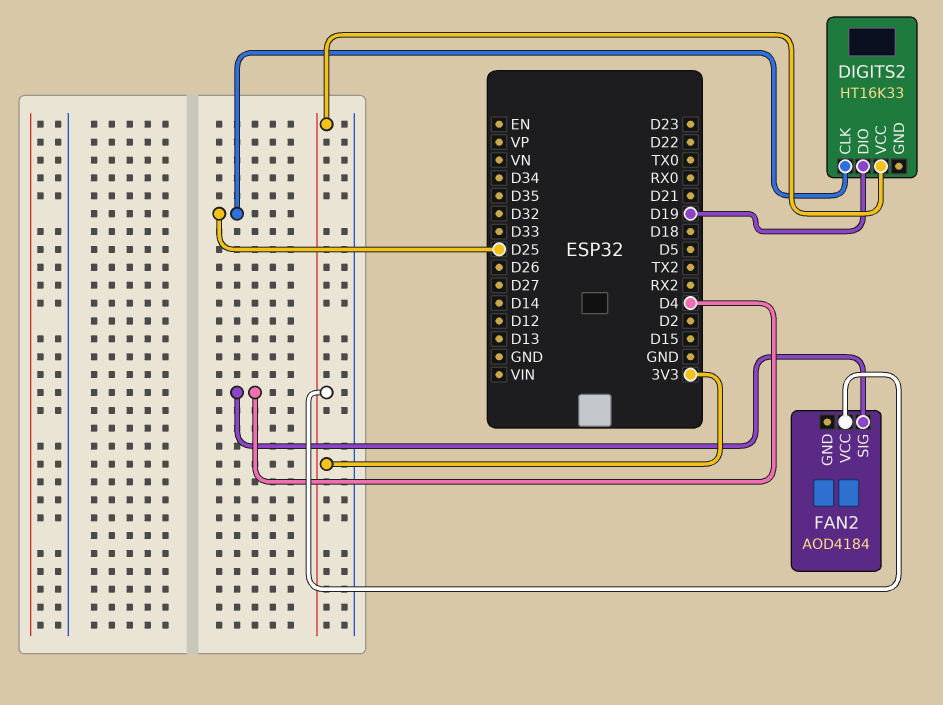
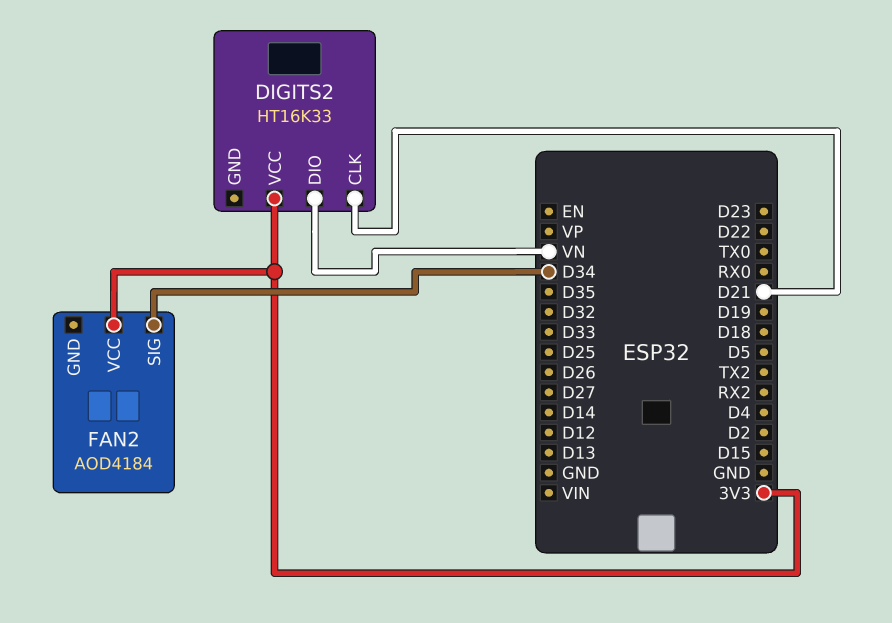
DIGITS2 pin CLK: D25 -> D21
DIGITS2 pin DIO: D19 -> VN
FAN2 pin SIG: D4 -> D34

